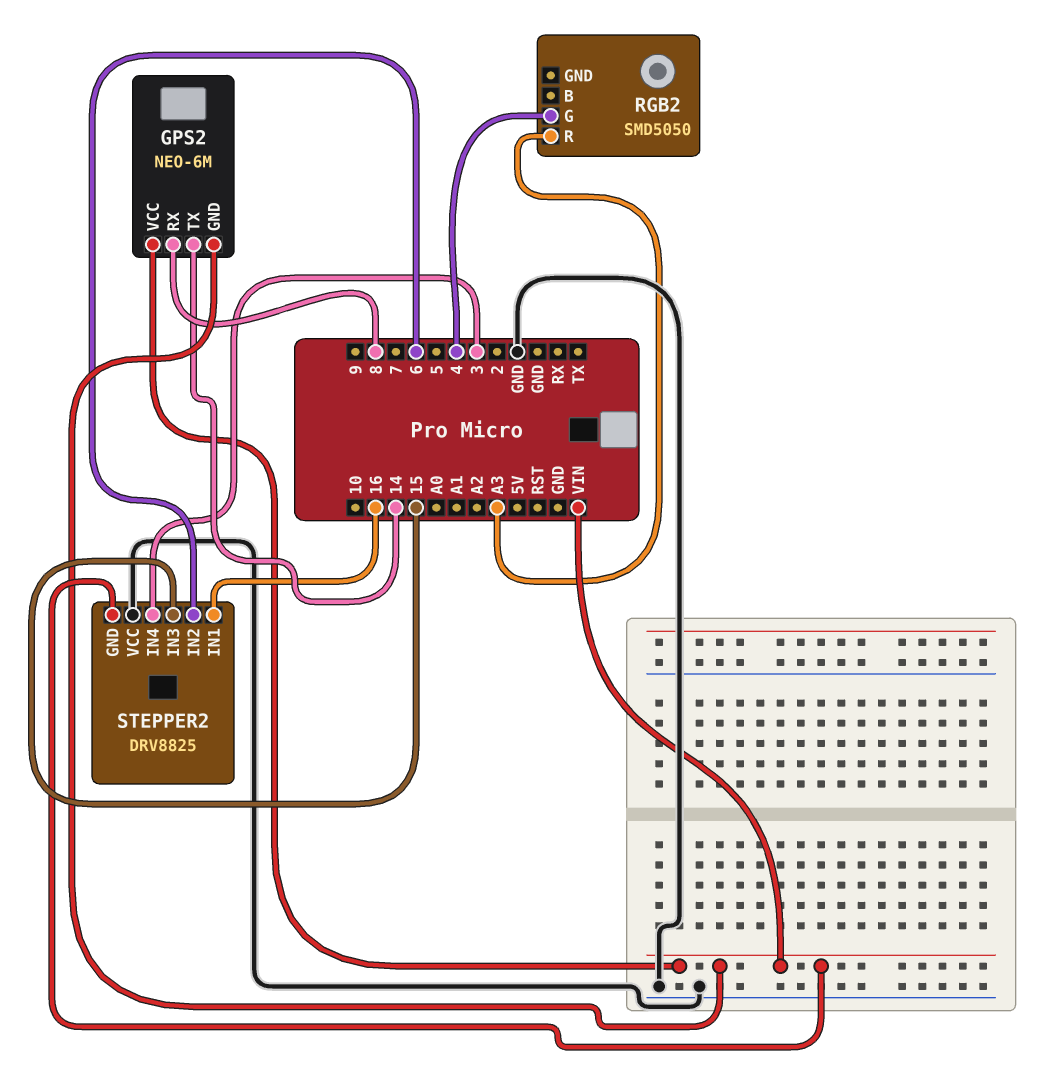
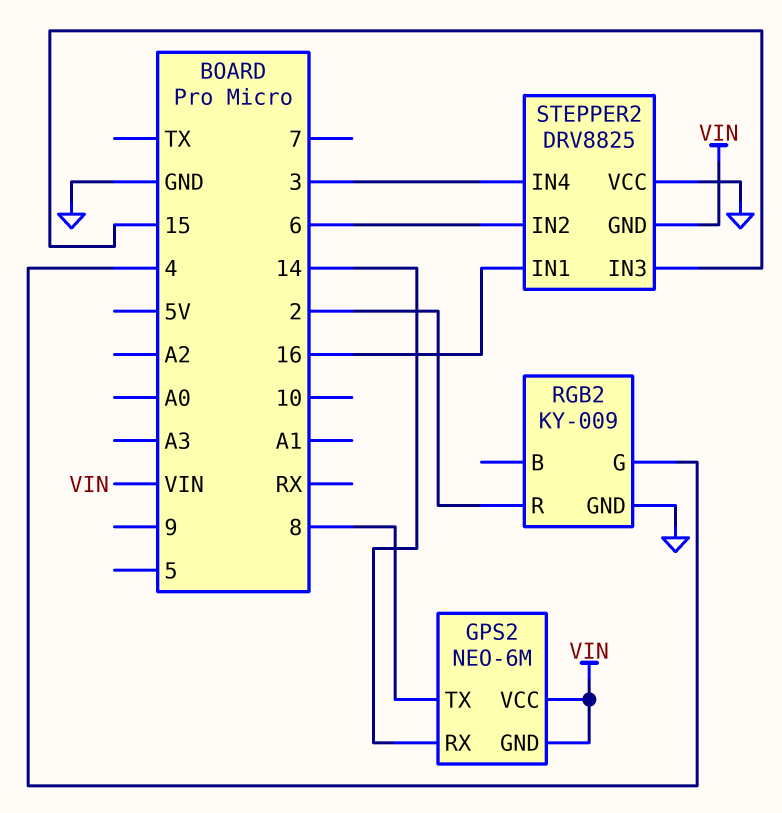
GPS2 pin RX: 8 -> 14
GPS2 pin TX: 14 -> 8
RGB2: SMD5050 -> KY-009
RGB2 pin GND: none -> GND
RGB2 pin R: A3 -> 2

